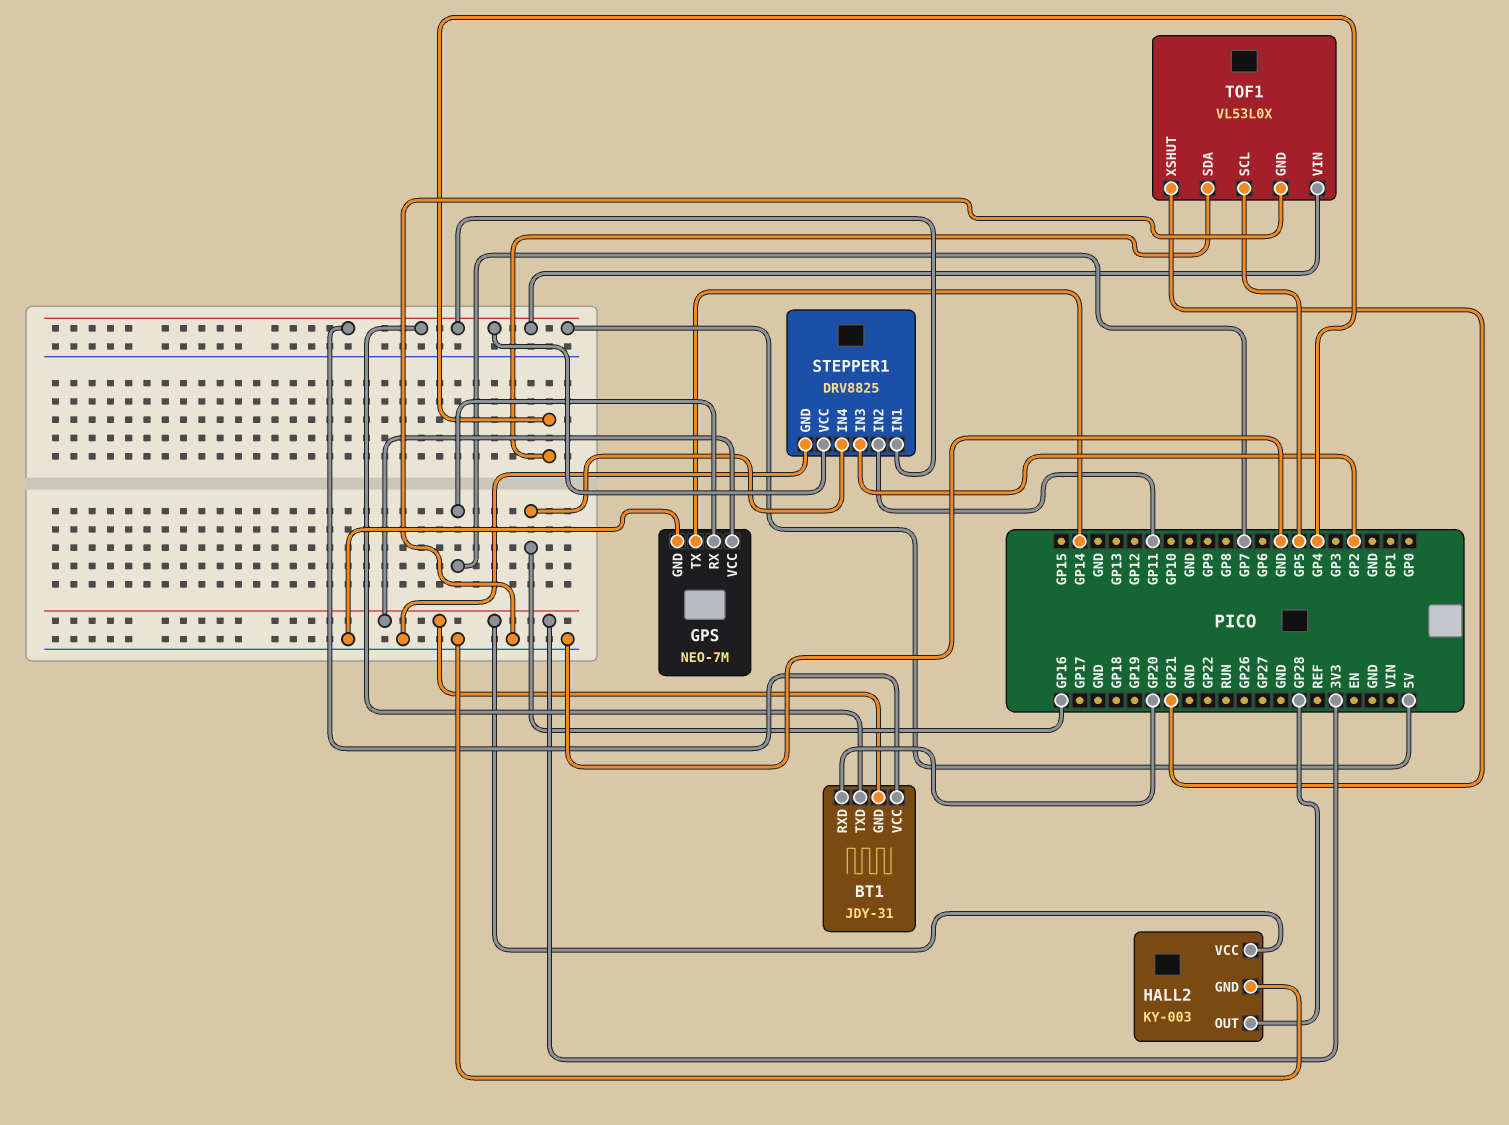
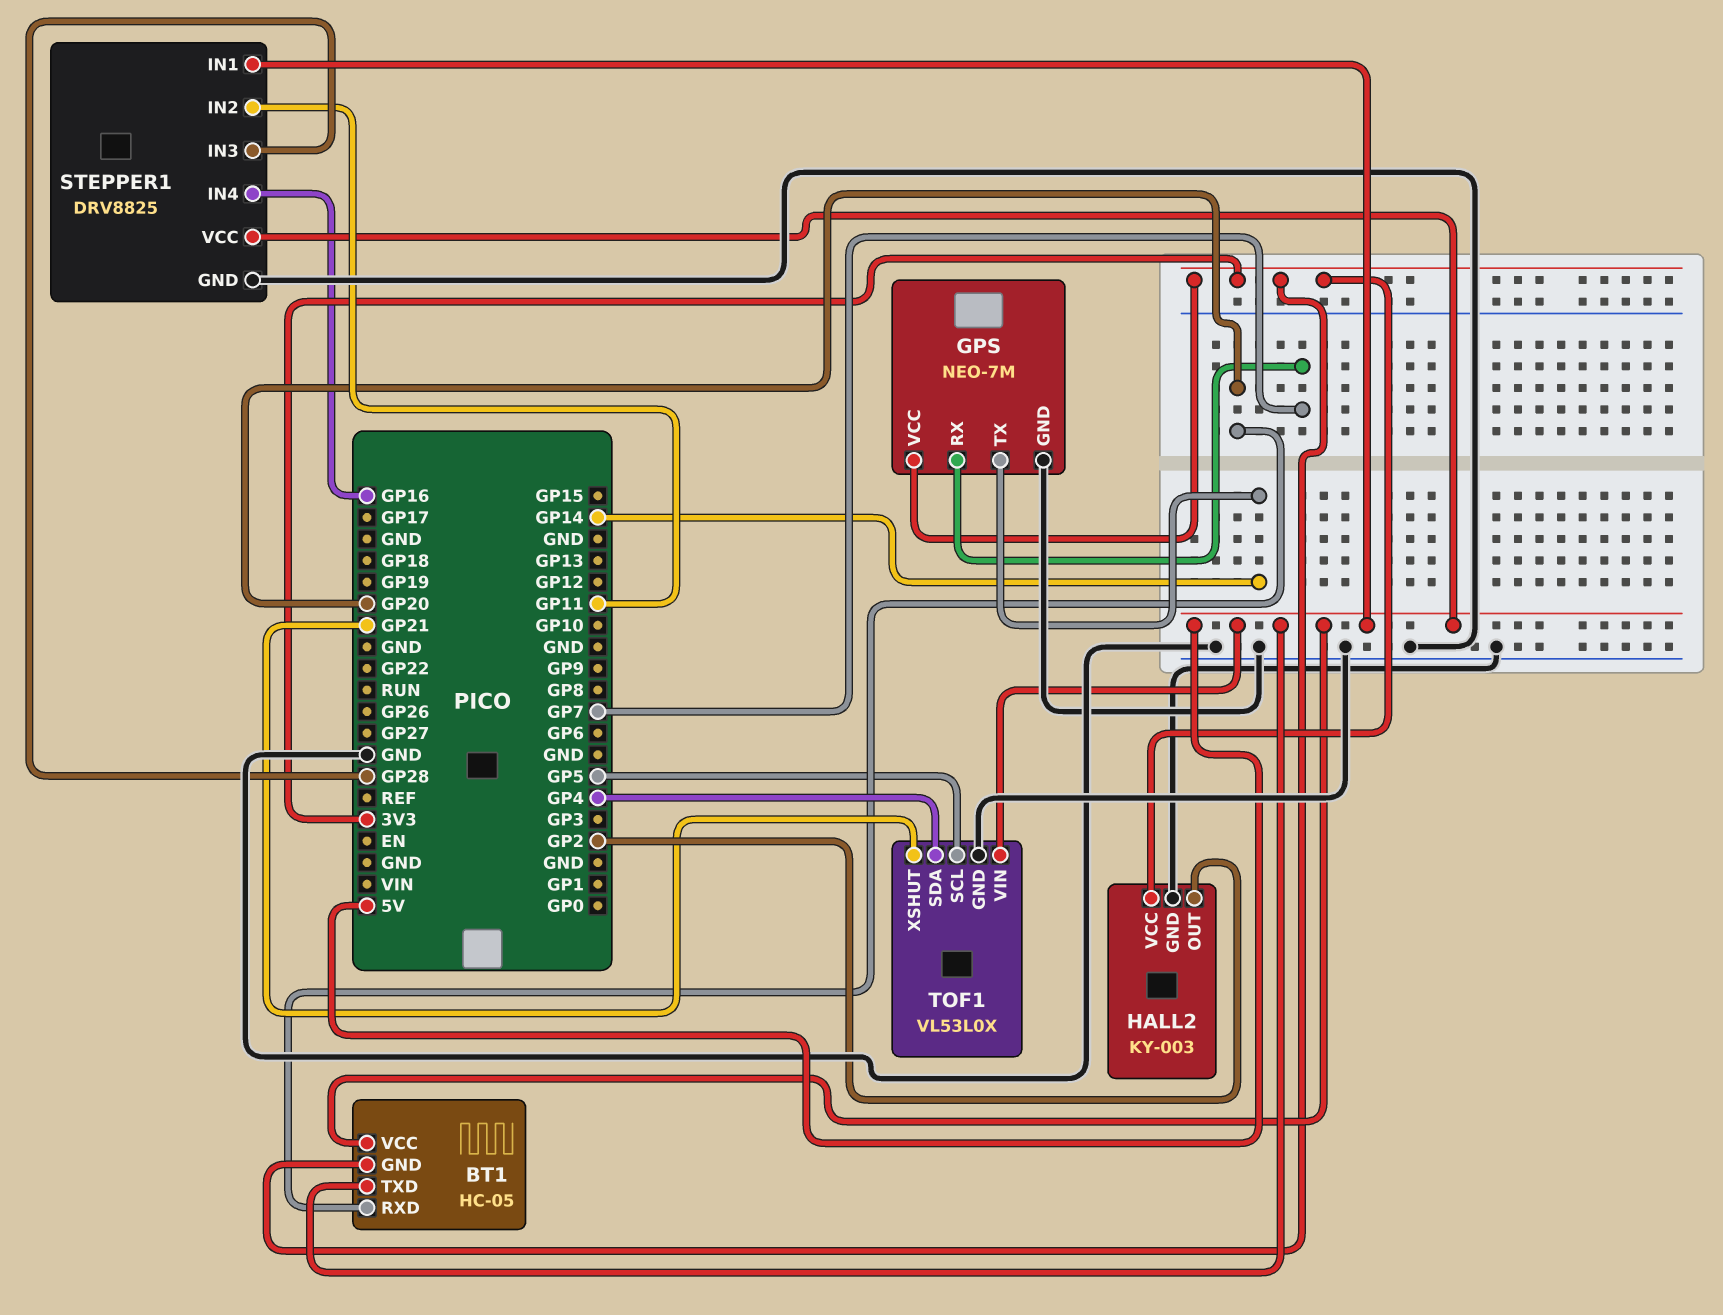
BT1: JDY-31 -> HC-05
HALL2 pin OUT: GP28 -> GP2
STEPPER1 pin IN3: GP2 -> GP28

